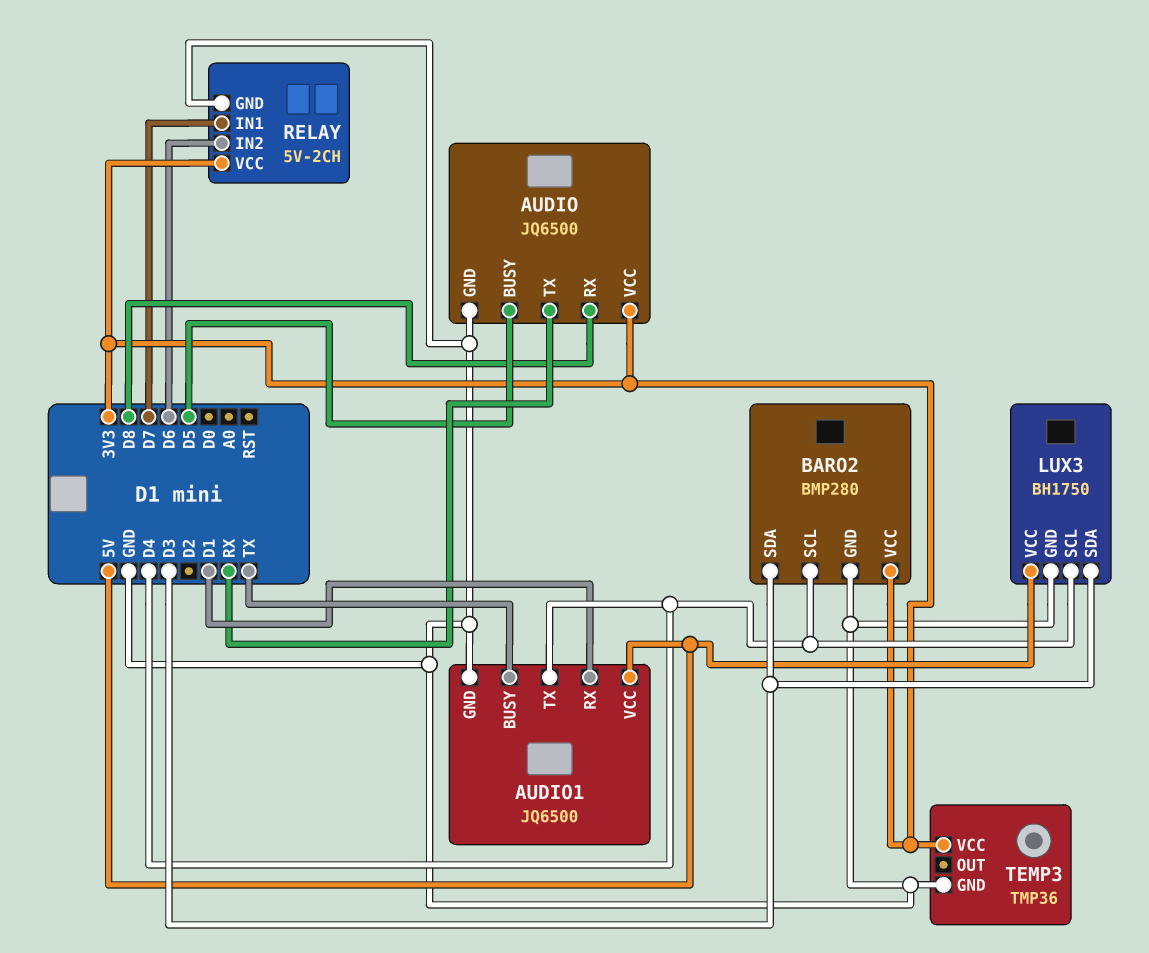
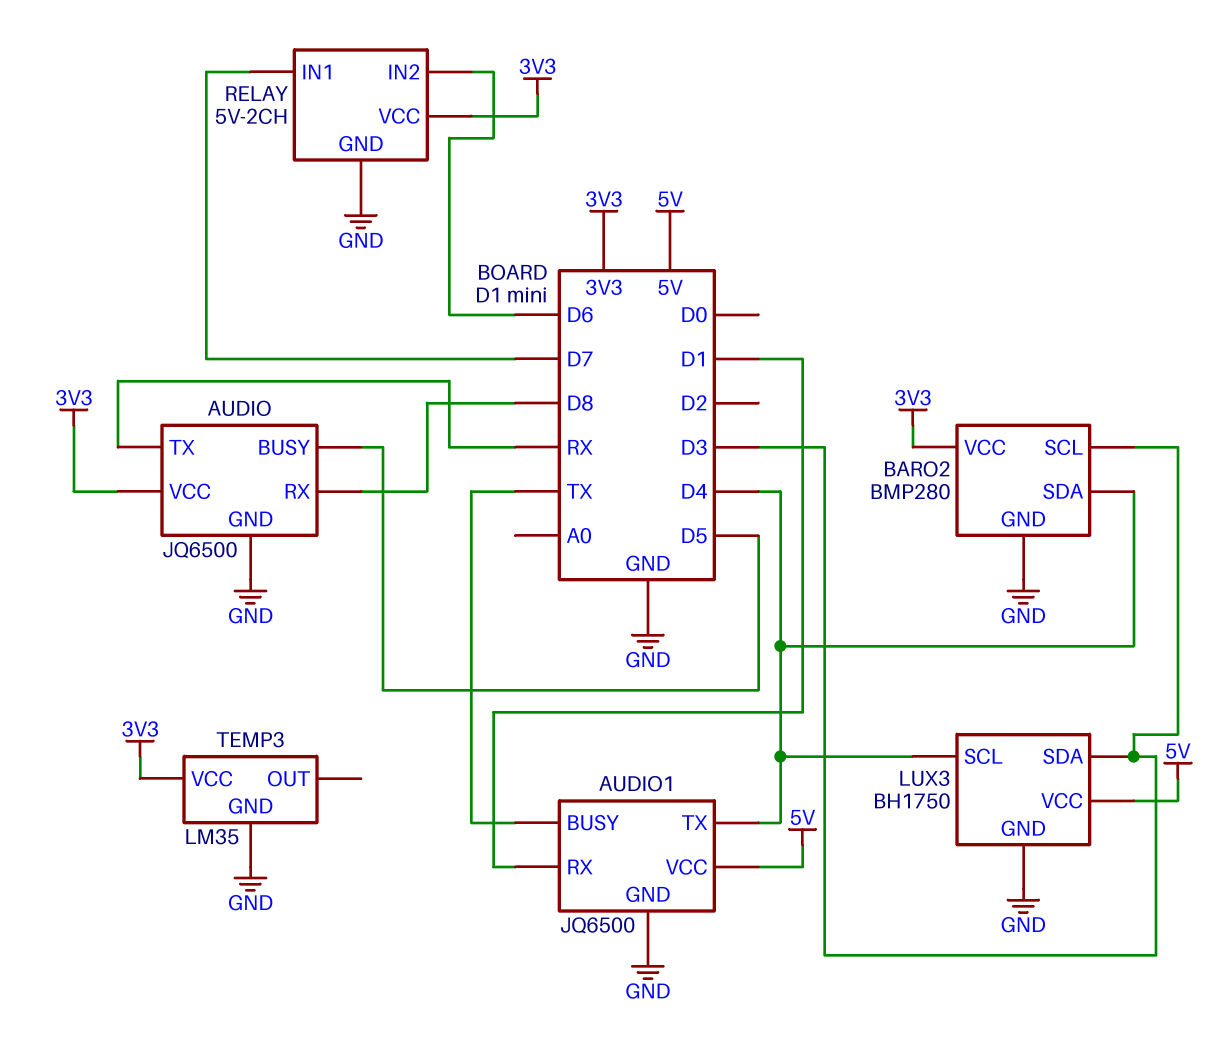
BARO2 pin SCL: D4 -> D3
BARO2 pin SDA: D3 -> D4
TEMP3: TMP36 -> LM35

